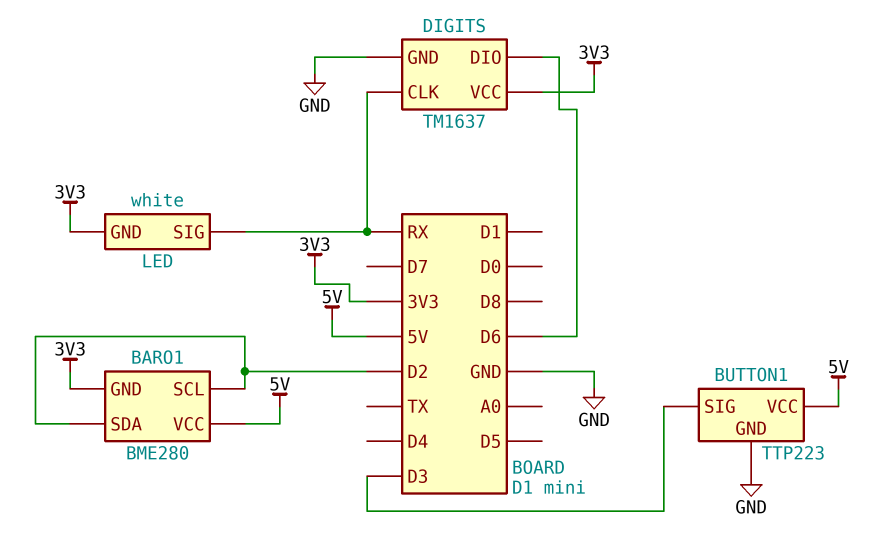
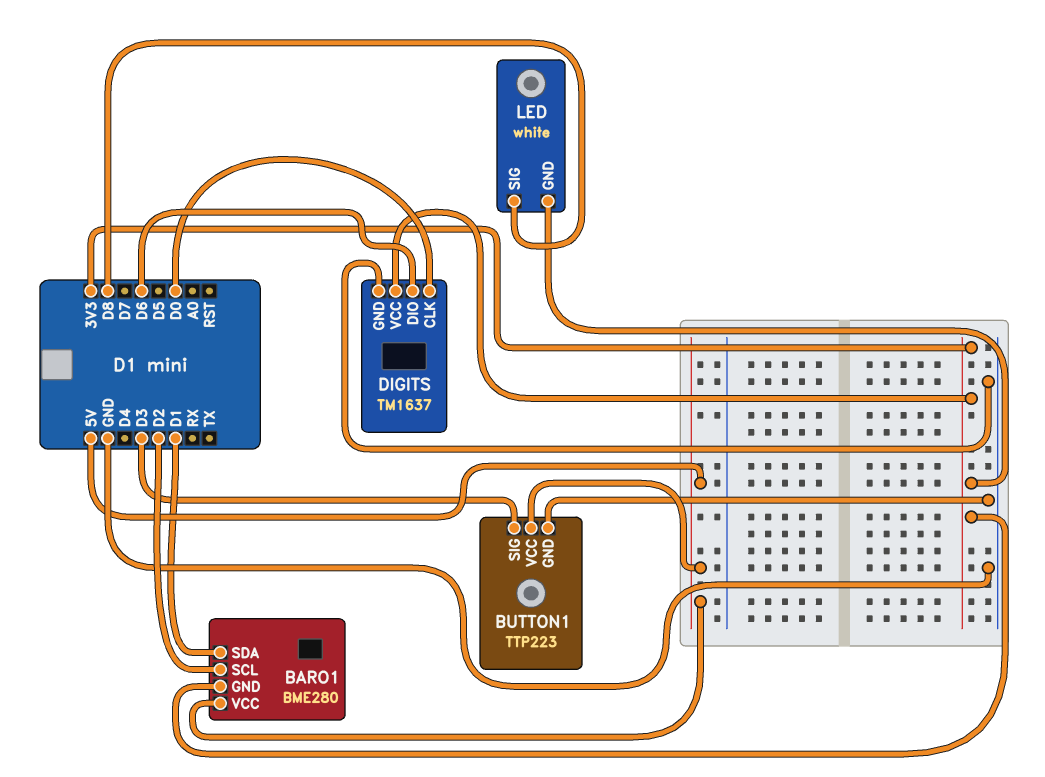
BARO1 pin SDA: D2 -> D1
DIGITS pin CLK: RX -> D0
LED pin SIG: RX -> D8

